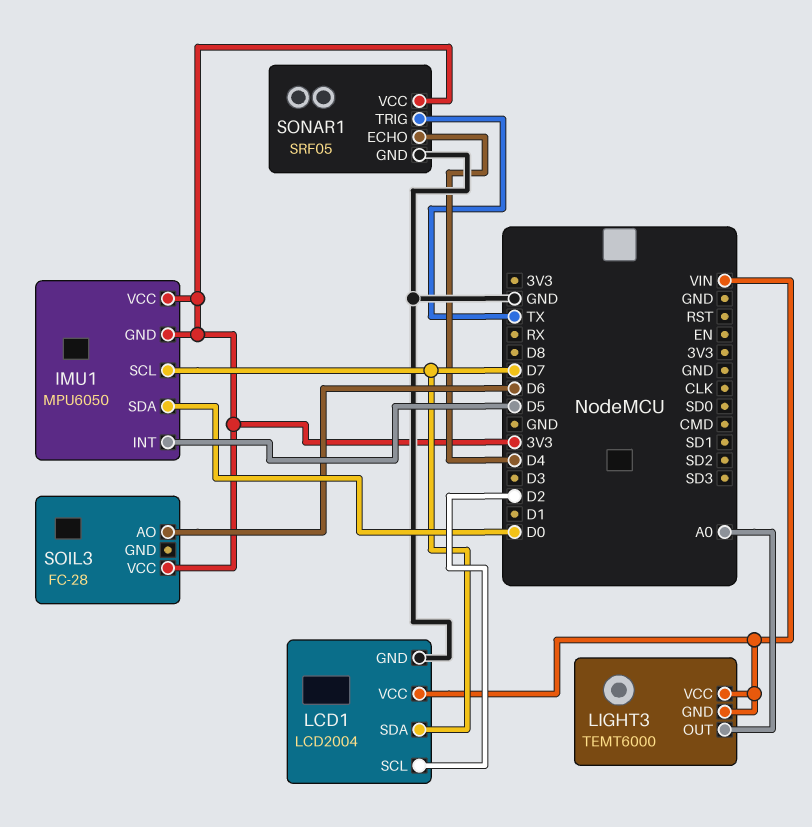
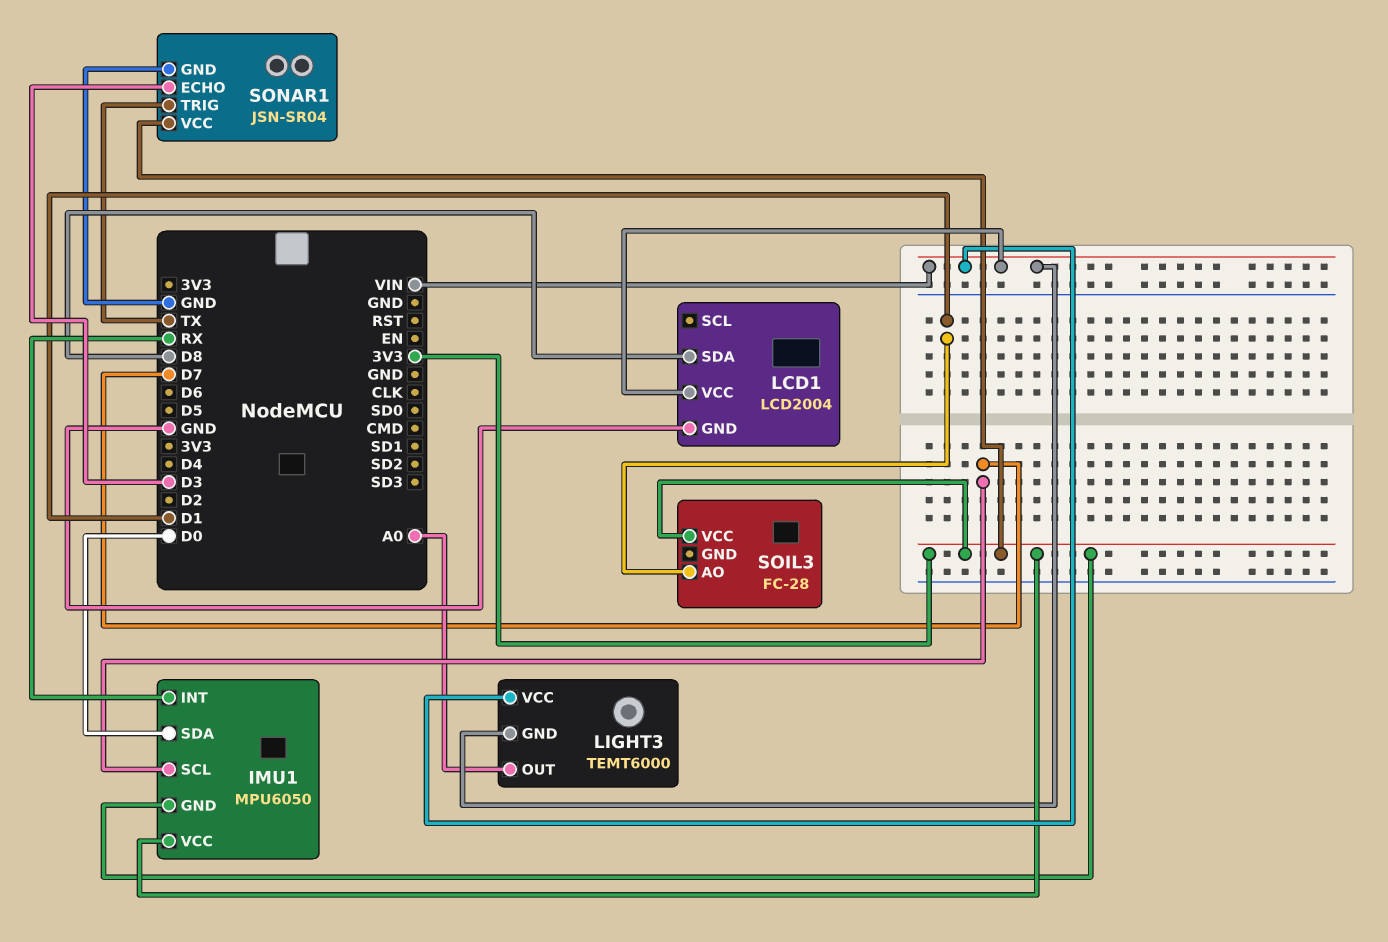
IMU1 pin INT: D5 -> RX
LCD1 pin SCL: D2 -> none
LCD1 pin SDA: D7 -> D8
SOIL3 pin AO: D6 -> D1
SONAR1: SRF05 -> JSN-SR04
SONAR1 pin ECHO: D4 -> D3

